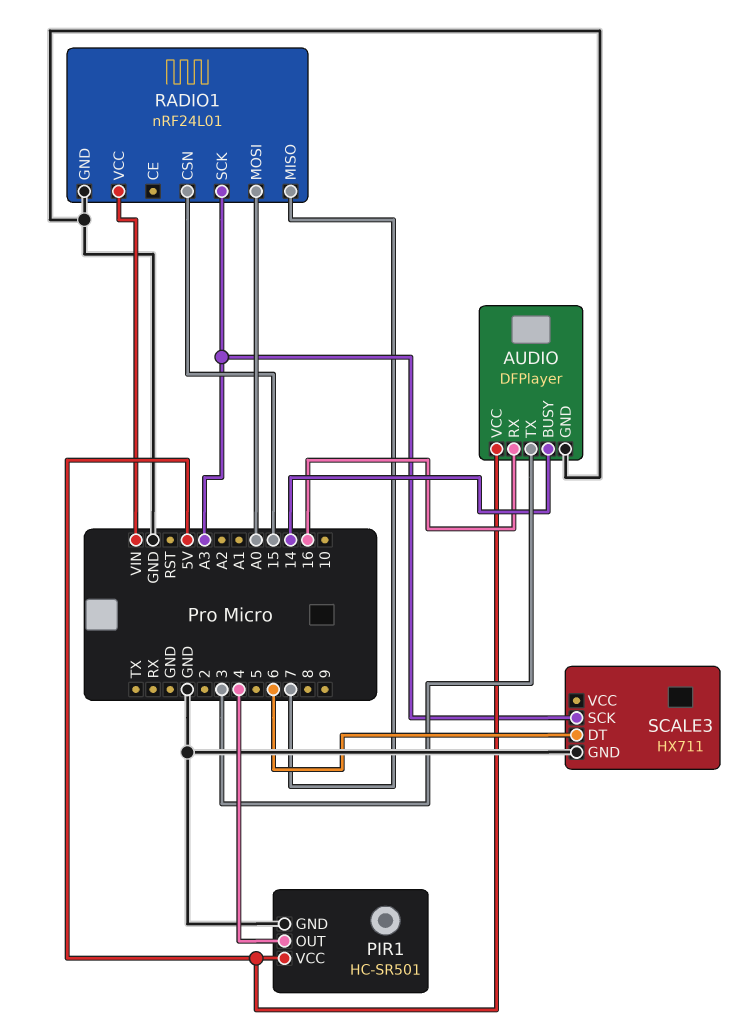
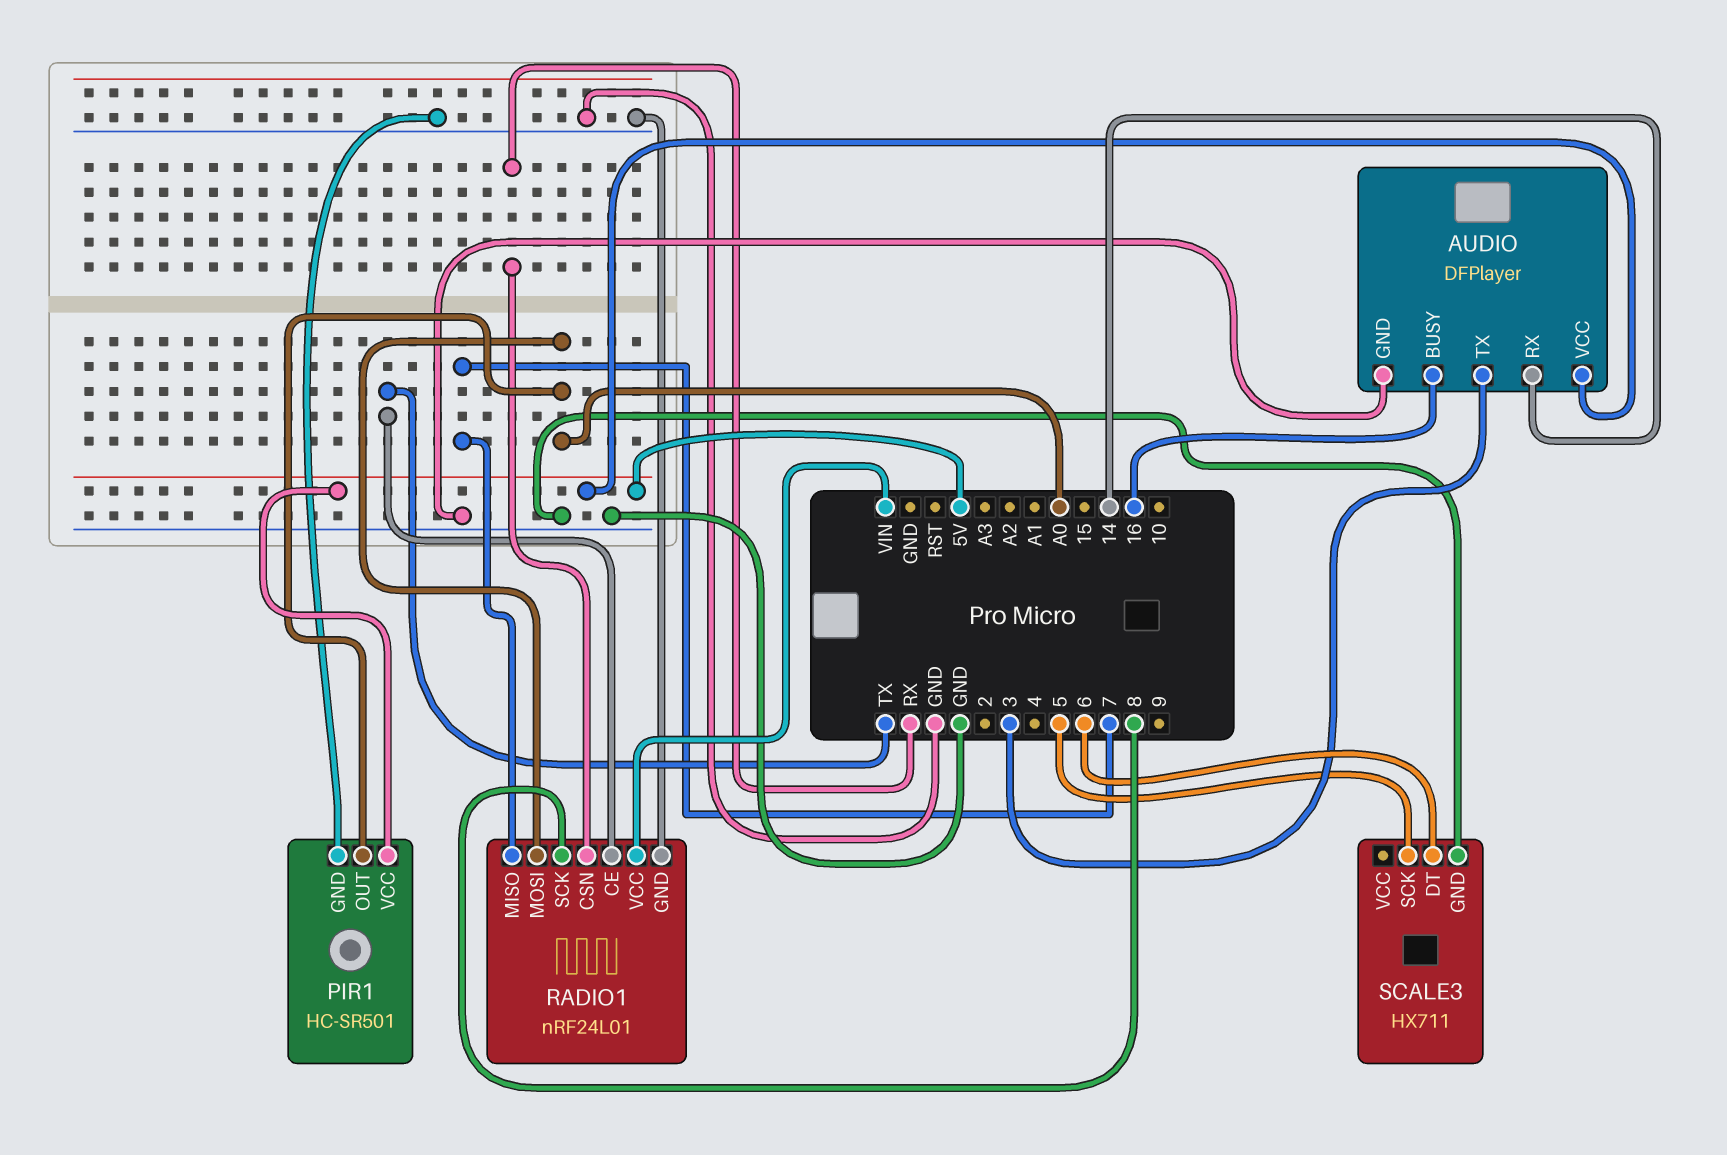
AUDIO pin BUSY: 14 -> 16
AUDIO pin RX: 16 -> 14
PIR1 pin OUT: 4 -> A0
RADIO1 pin CE: none -> TX
RADIO1 pin CSN: 15 -> RX
RADIO1 pin SCK: A3 -> 8
SCALE3 pin SCK: A3 -> 5

